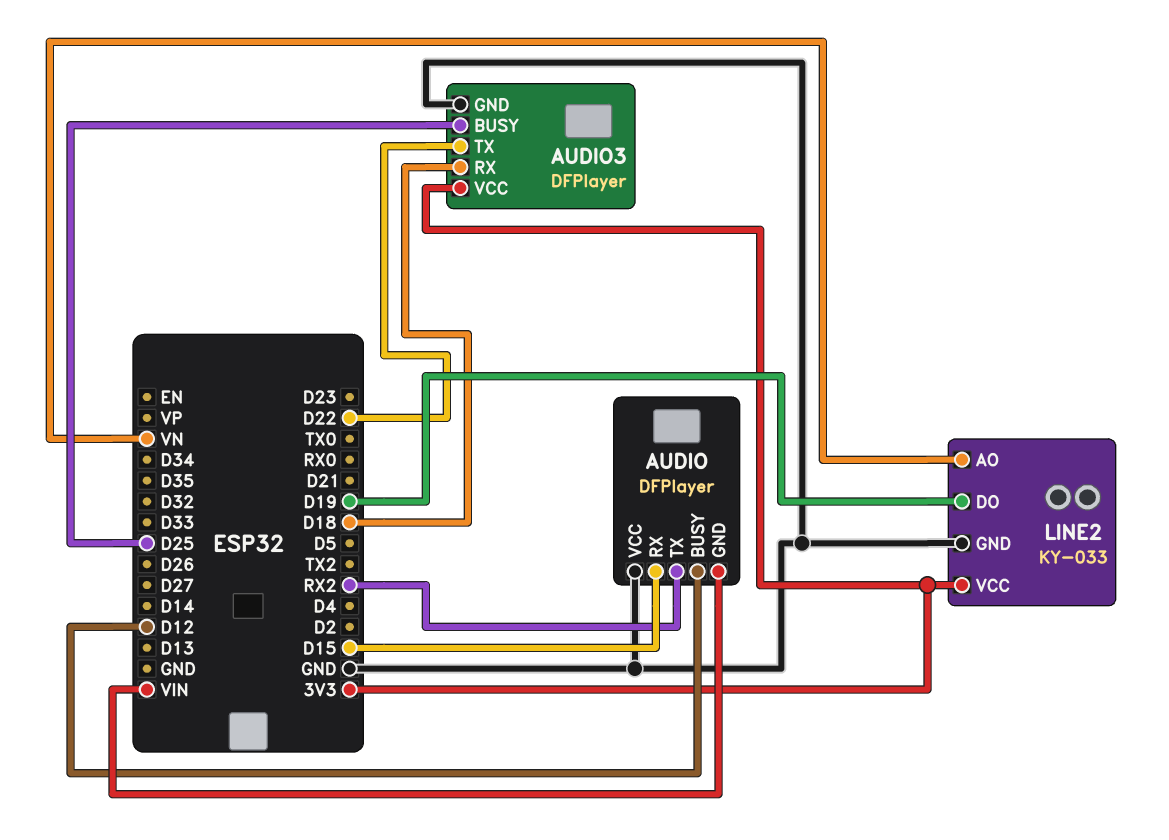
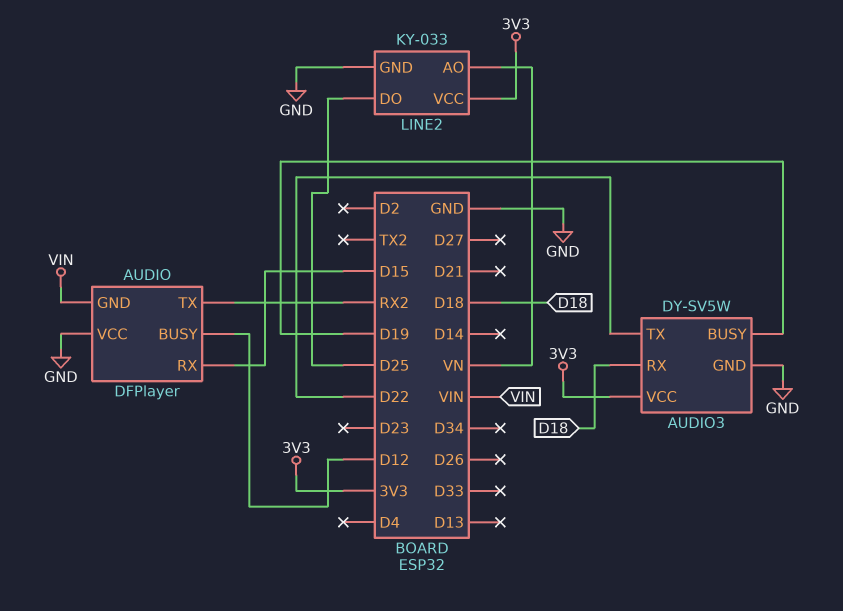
AUDIO3: DFPlayer -> DY-SV5W
AUDIO3 pin BUSY: D25 -> D19
LINE2 pin DO: D19 -> D25

